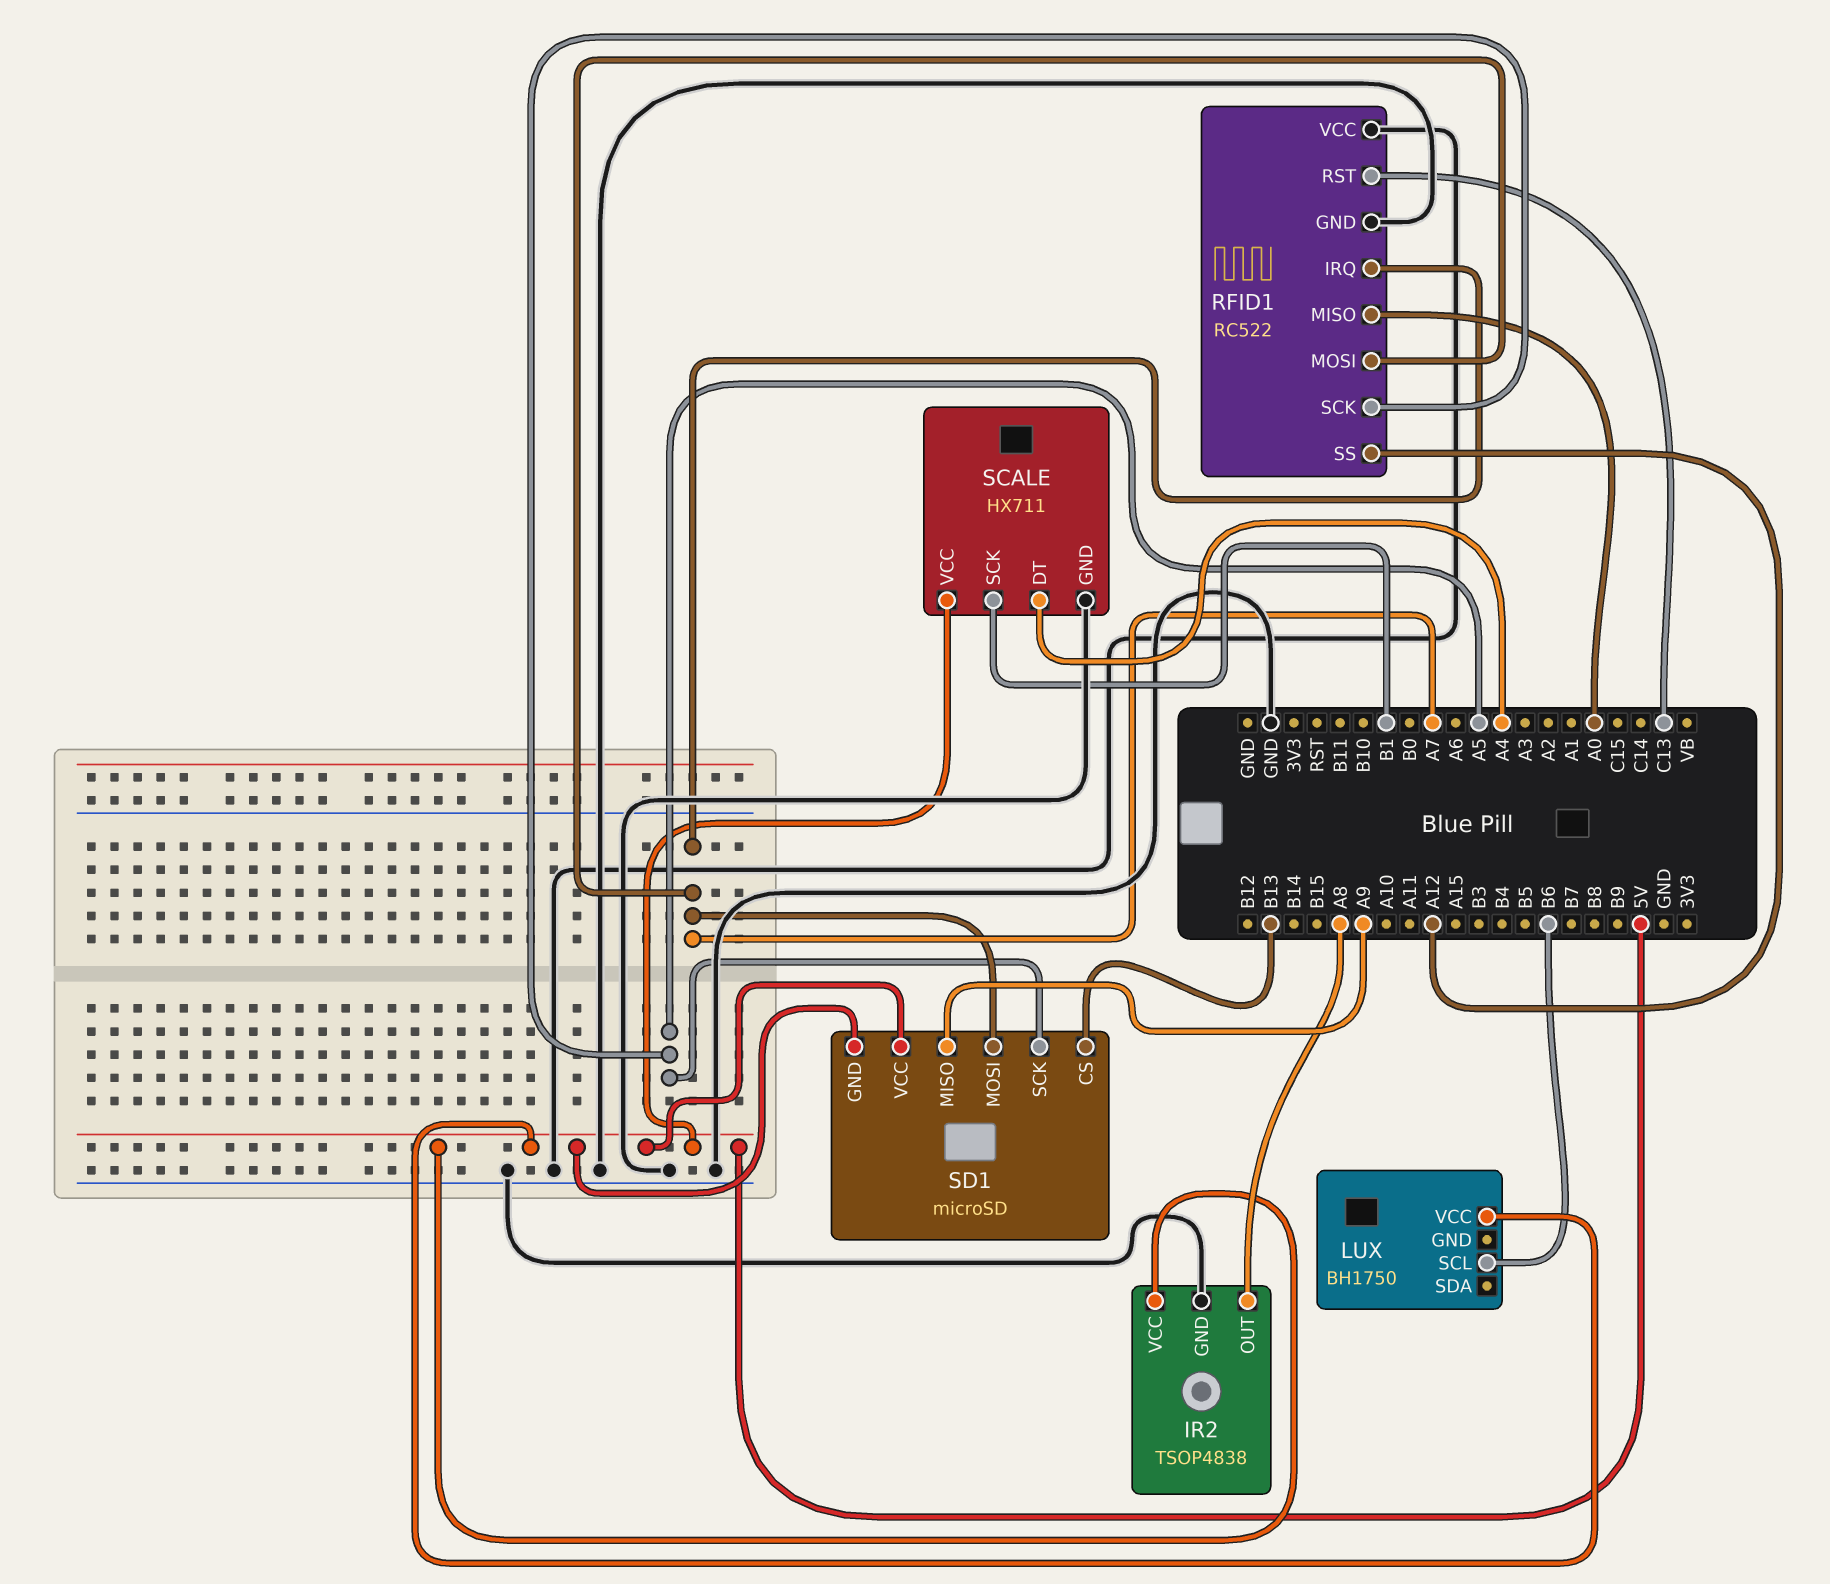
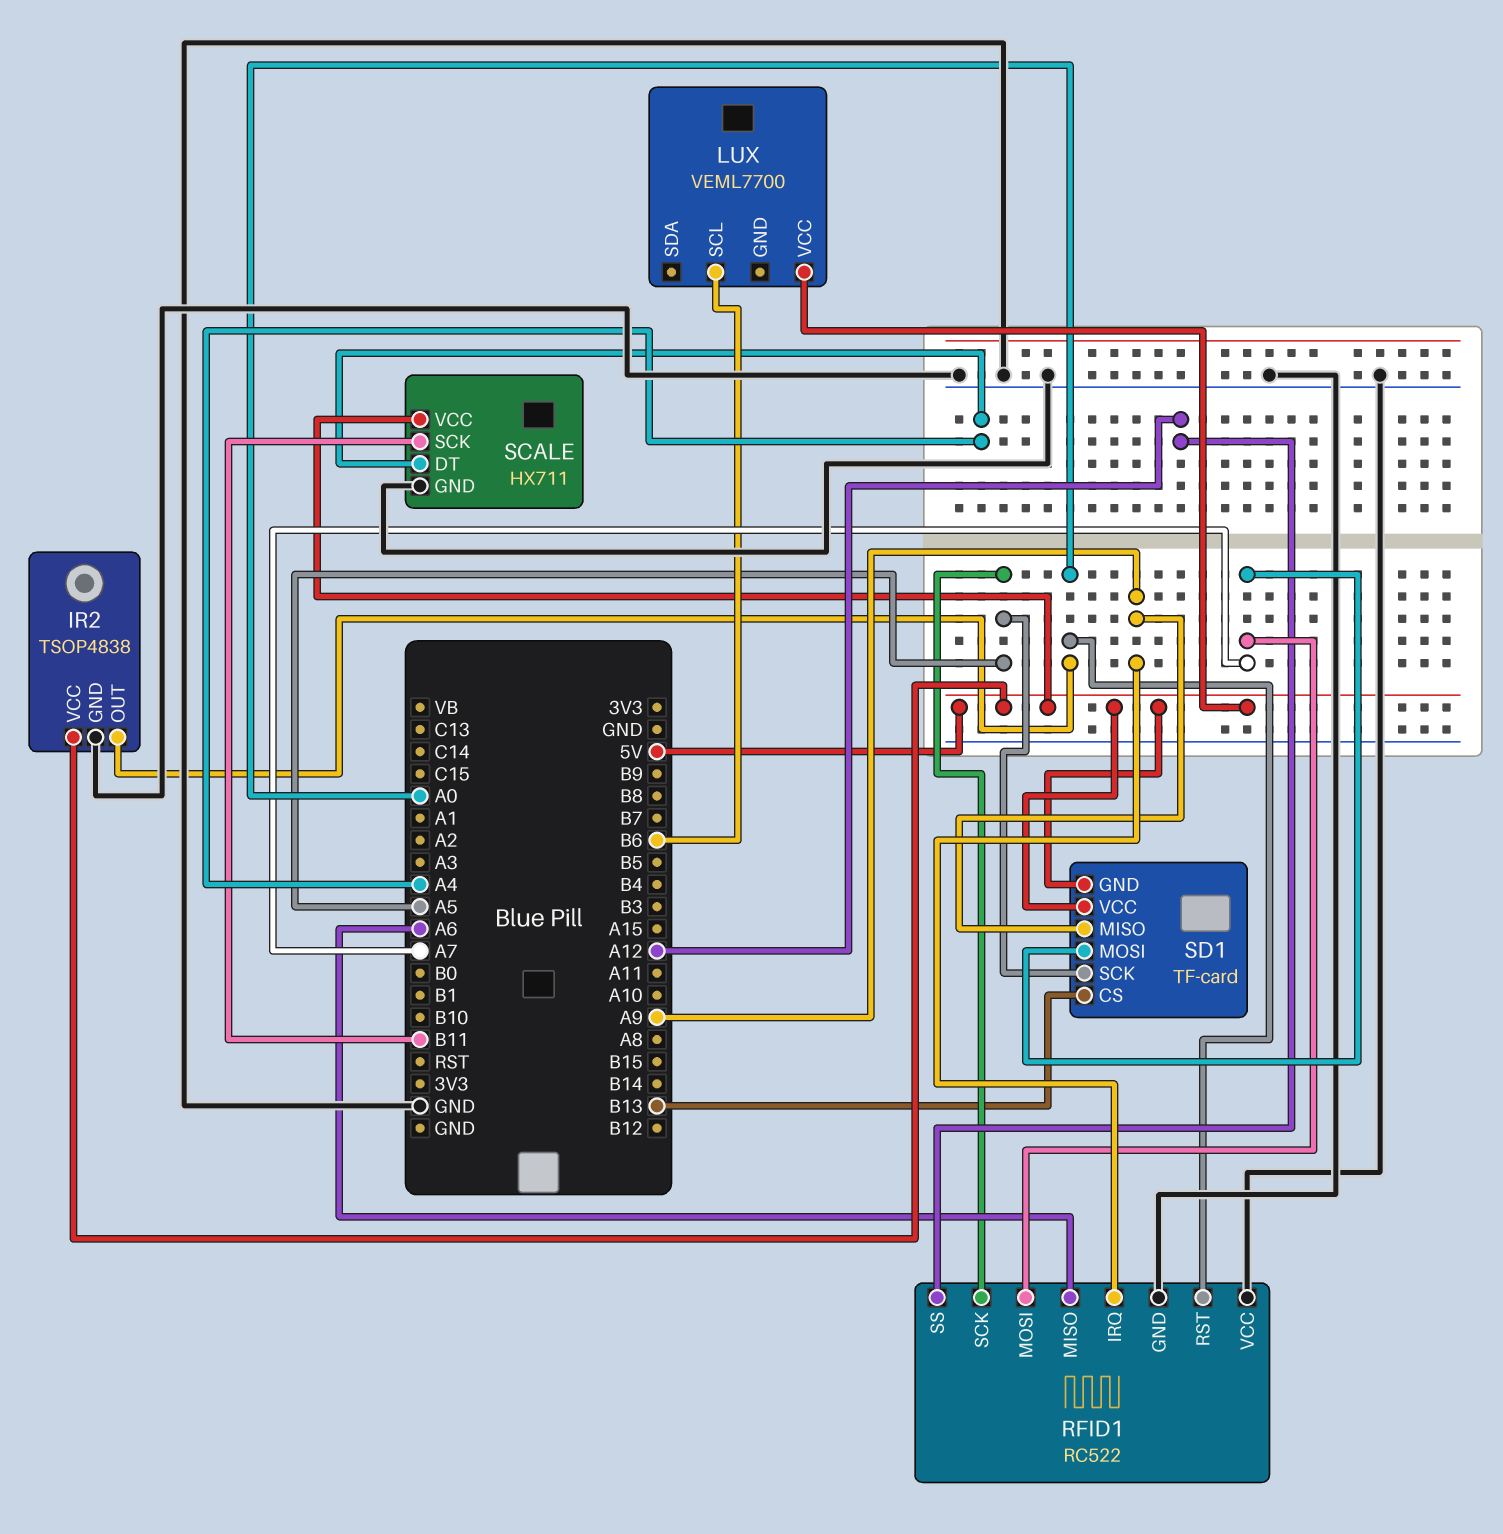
IR2 pin OUT: A8 -> A0
LUX: BH1750 -> VEML7700
RFID1 pin IRQ: A7 -> A9
RFID1 pin MISO: A0 -> A6
RFID1 pin RST: C13 -> A0
SCALE pin SCK: B1 -> B11
SD1: microSD -> TF-card

